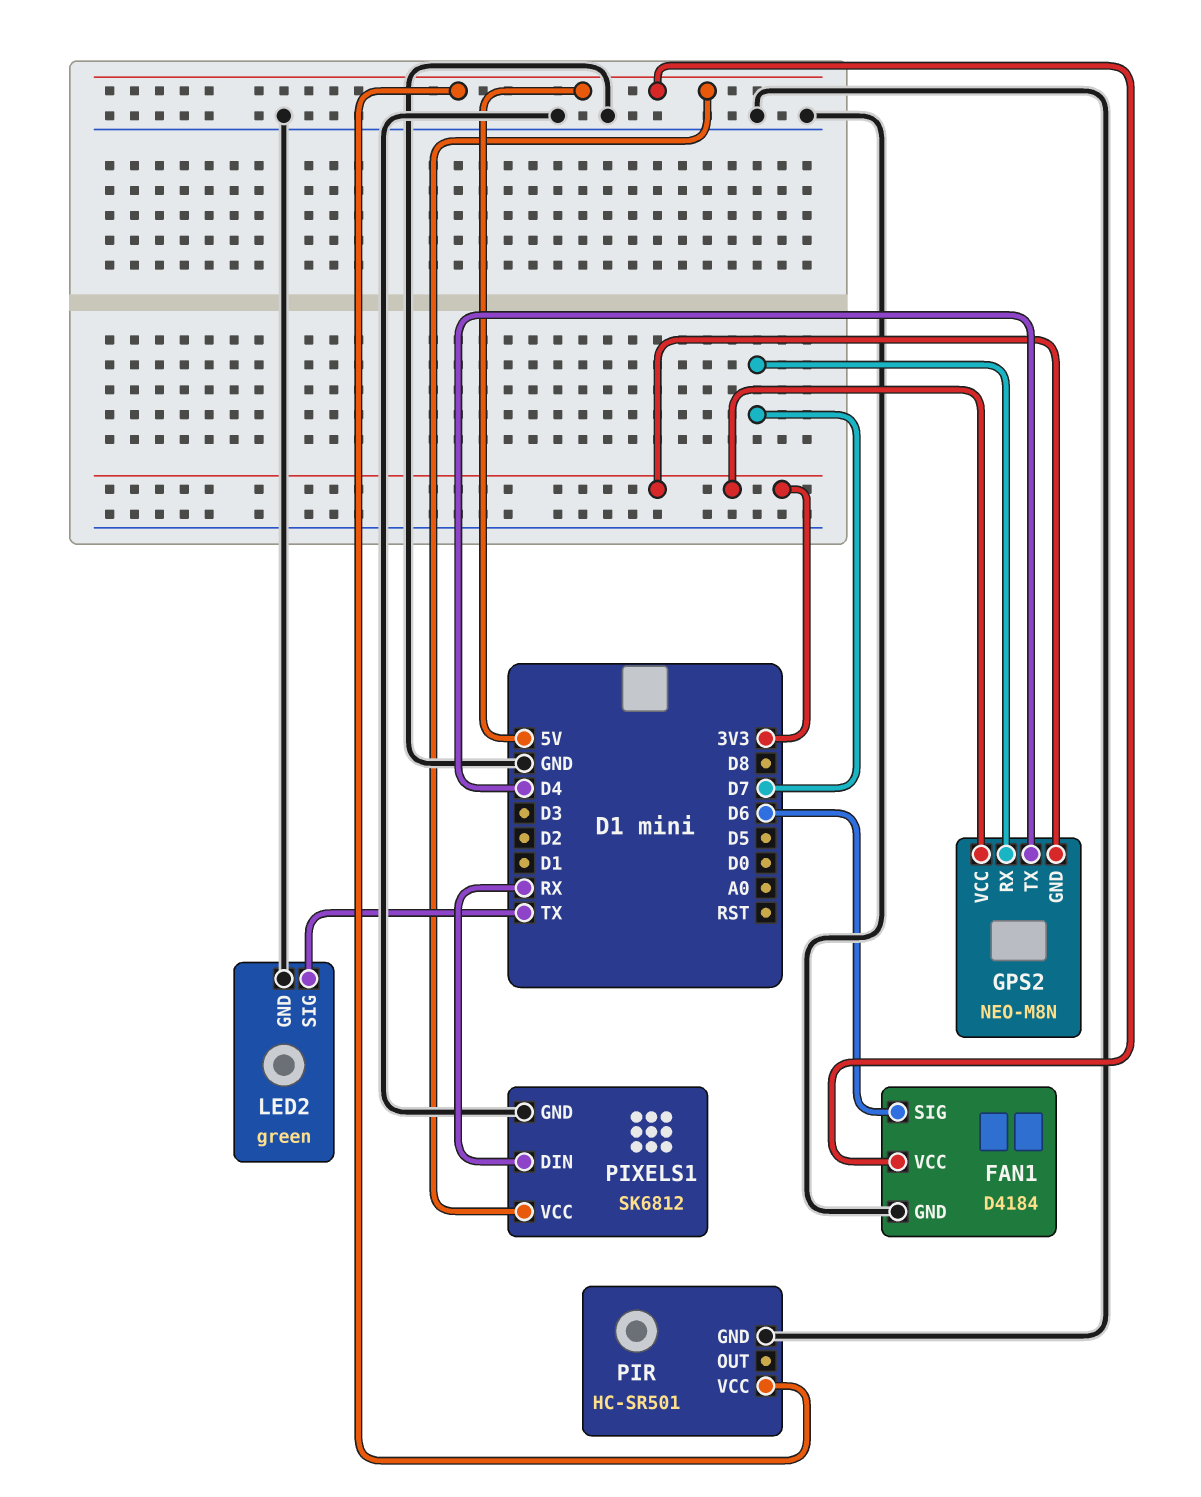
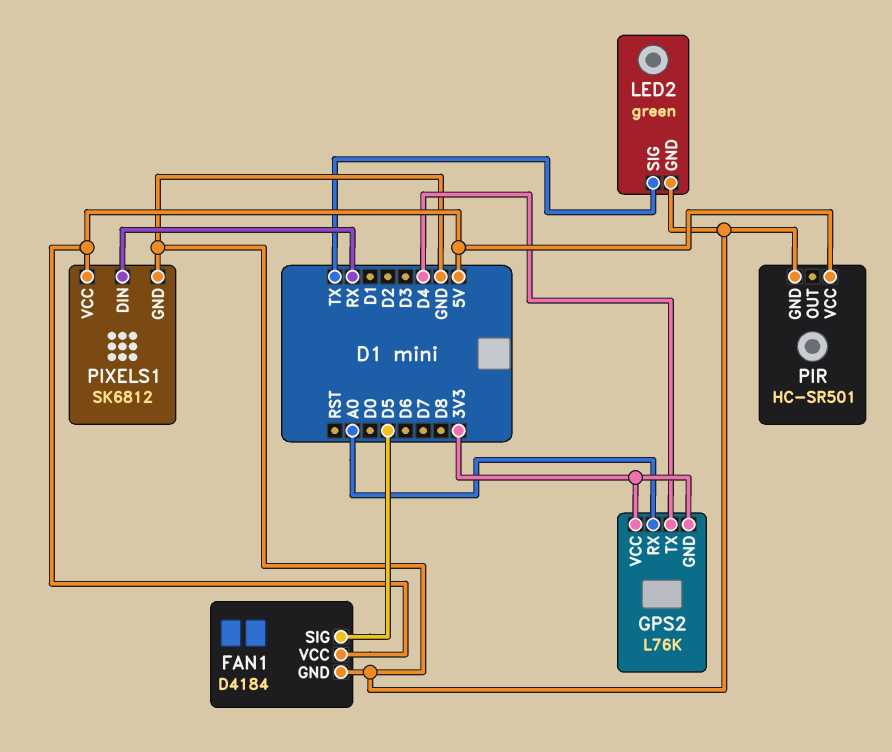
FAN1 pin SIG: D6 -> D5
GPS2: NEO-M8N -> L76K
GPS2 pin RX: D7 -> A0

